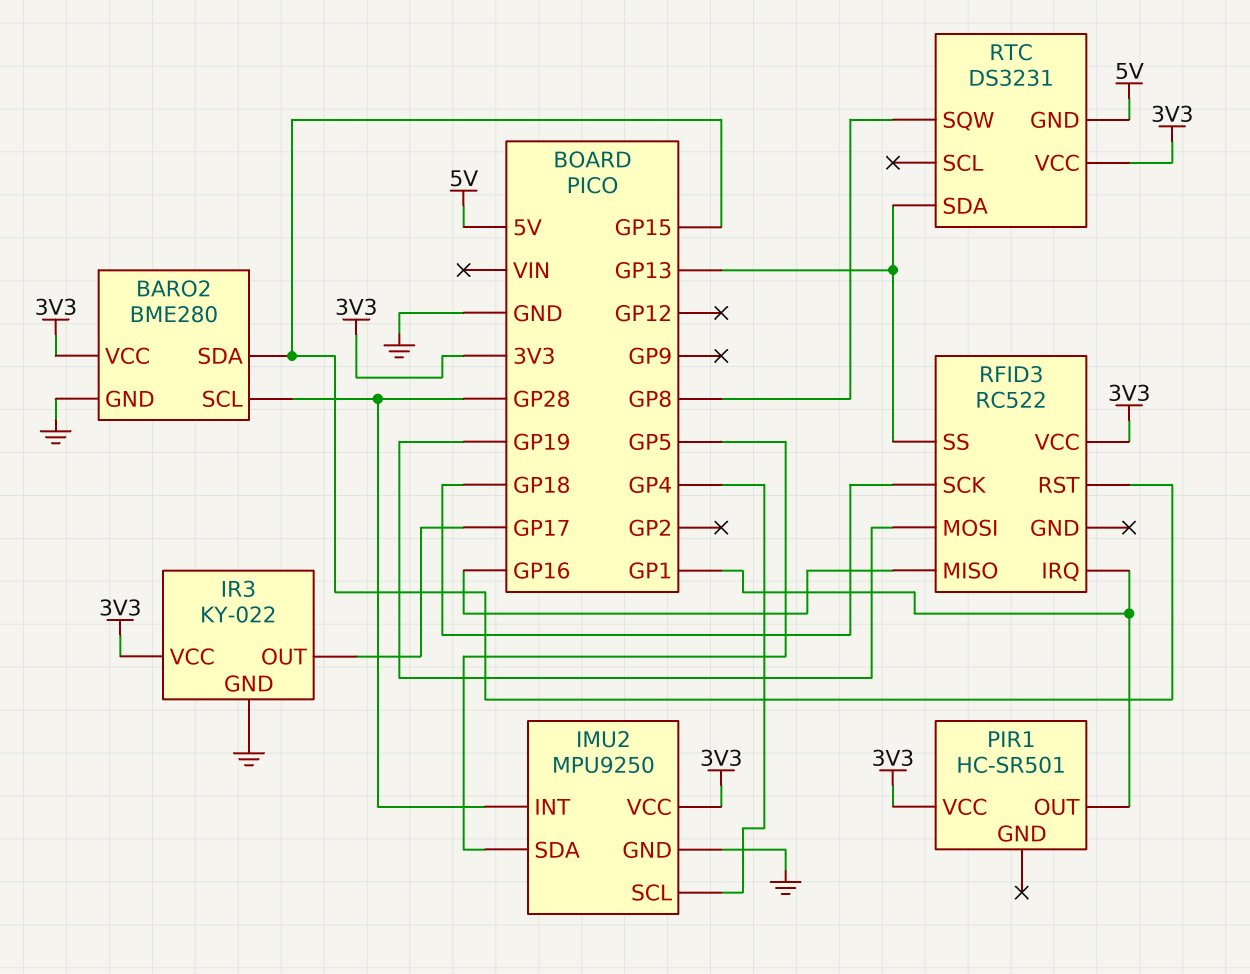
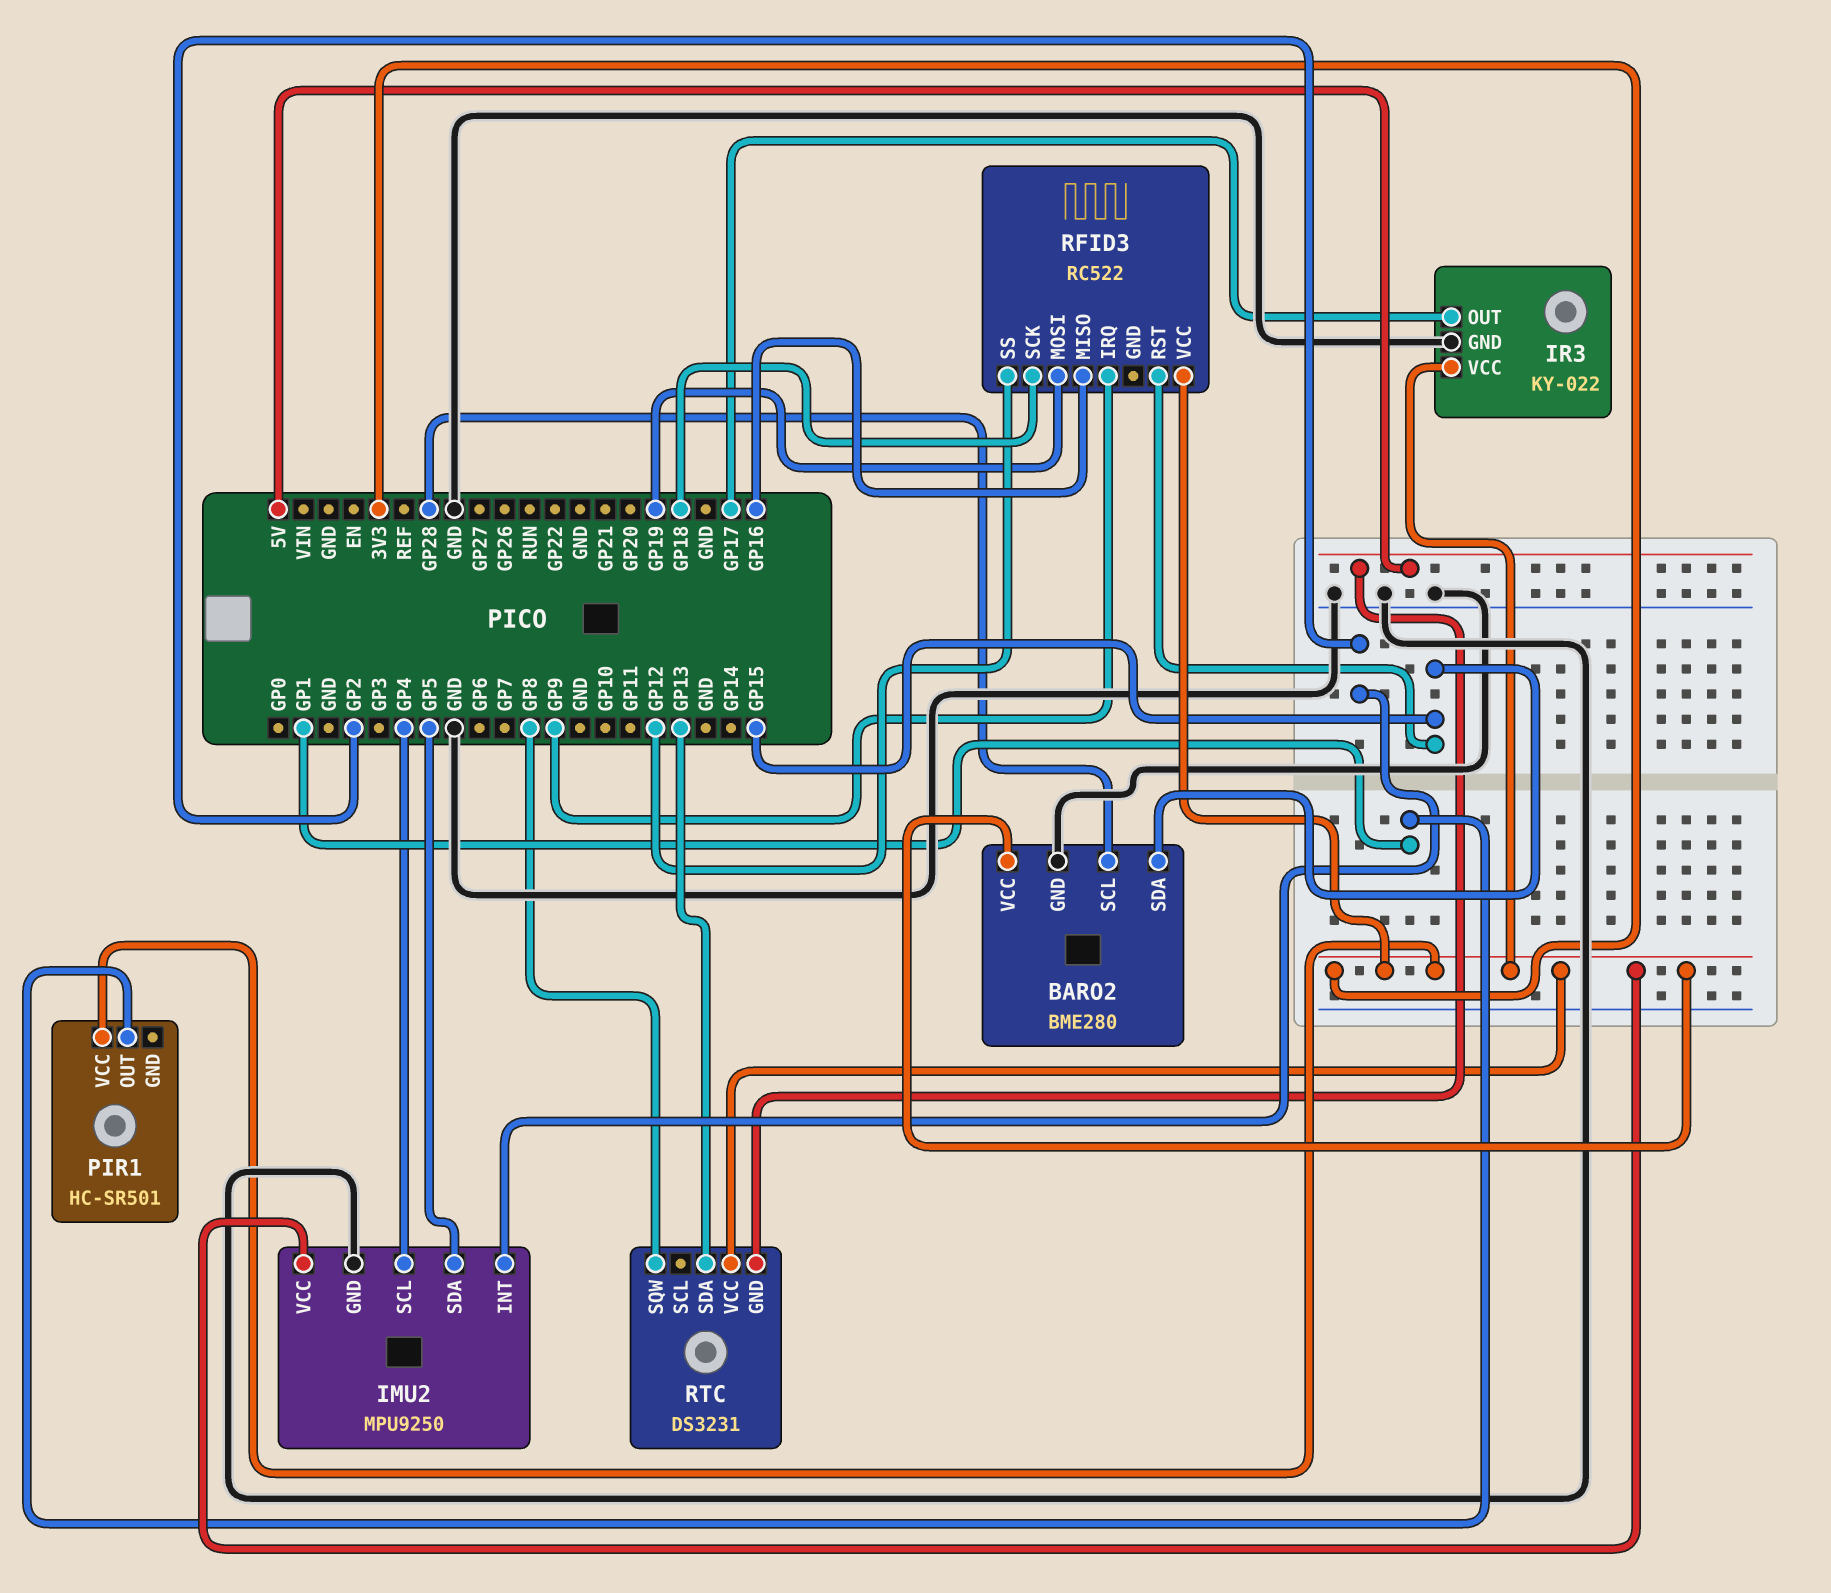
IMU2 pin INT: GP28 -> GP2
RFID3 pin IRQ: GP1 -> GP9
RFID3 pin SS: GP13 -> GP12

